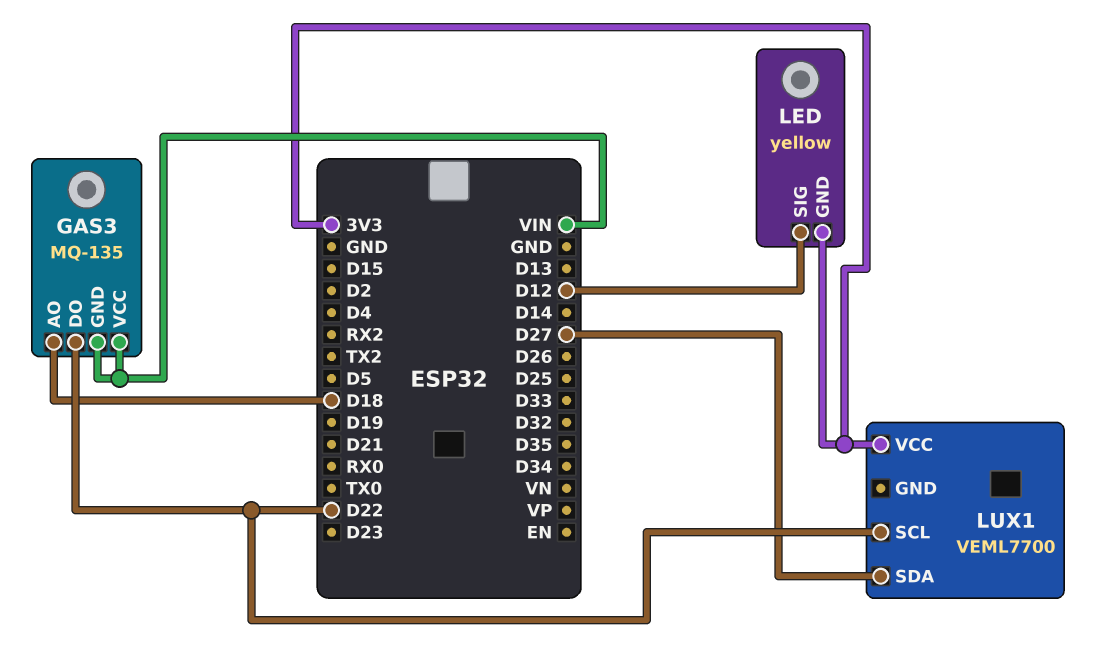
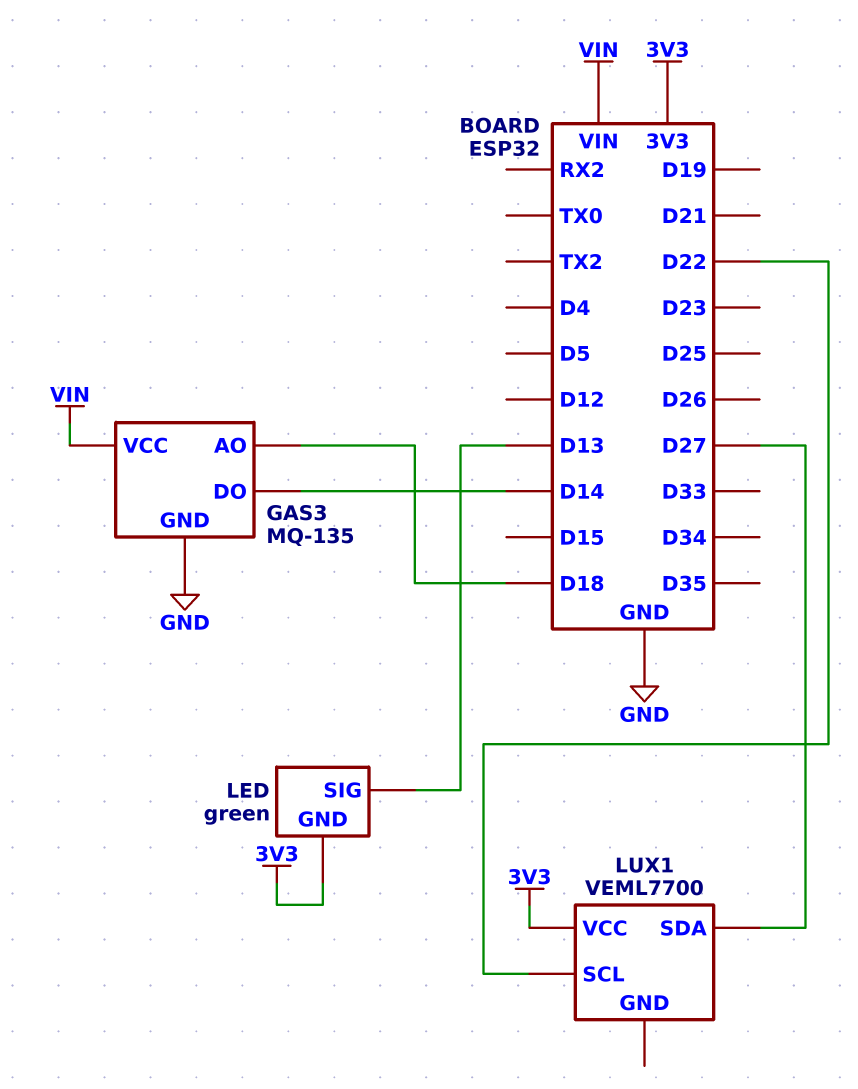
GAS3 pin DO: D22 -> D14
GAS3 pin GND: VIN -> GND
LED: yellow -> green
LED pin SIG: D12 -> D13

